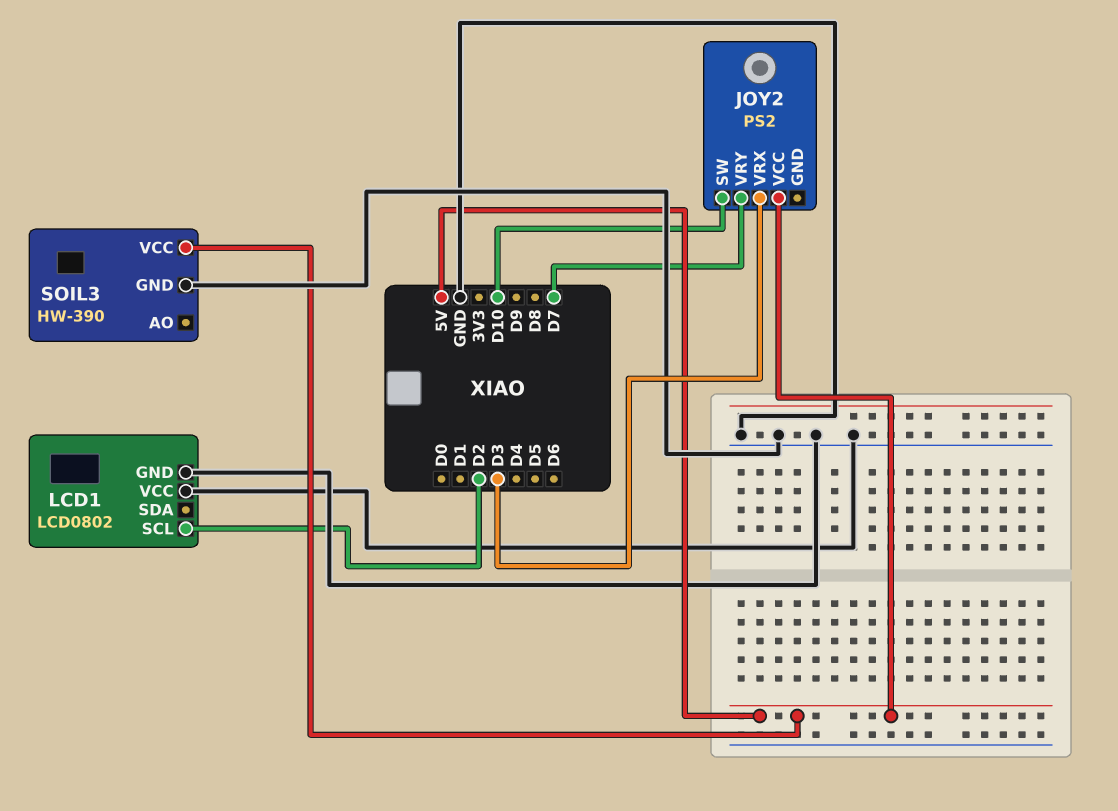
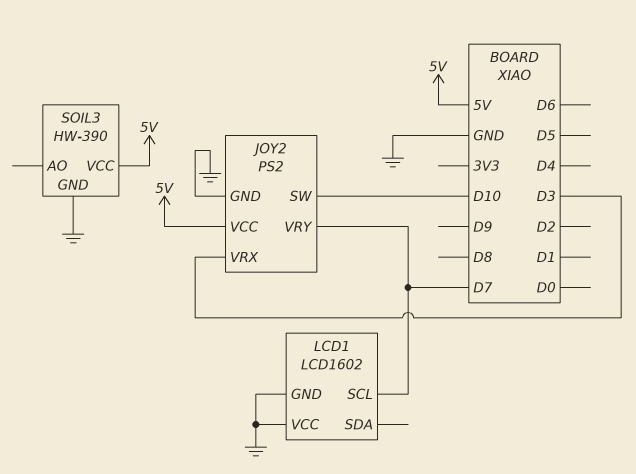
JOY2 pin GND: none -> GND
LCD1: LCD0802 -> LCD1602
LCD1 pin SCL: D2 -> D7

